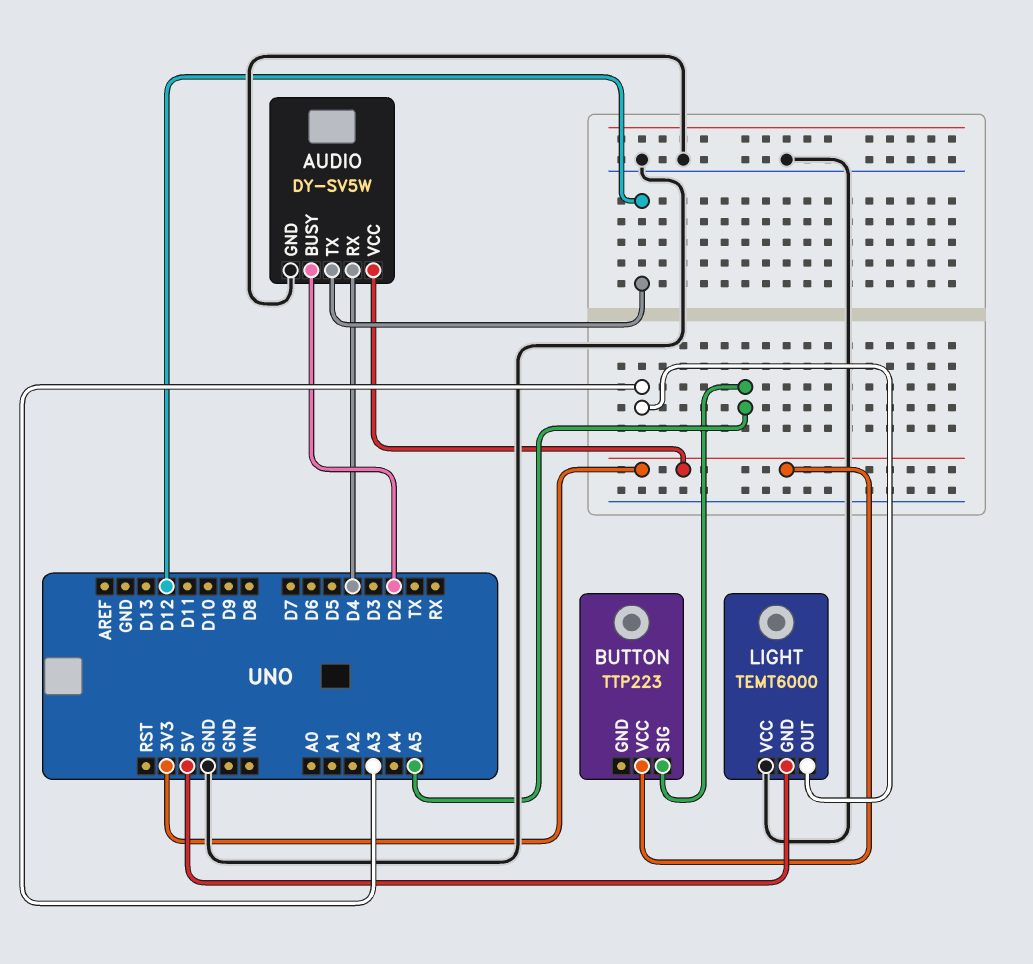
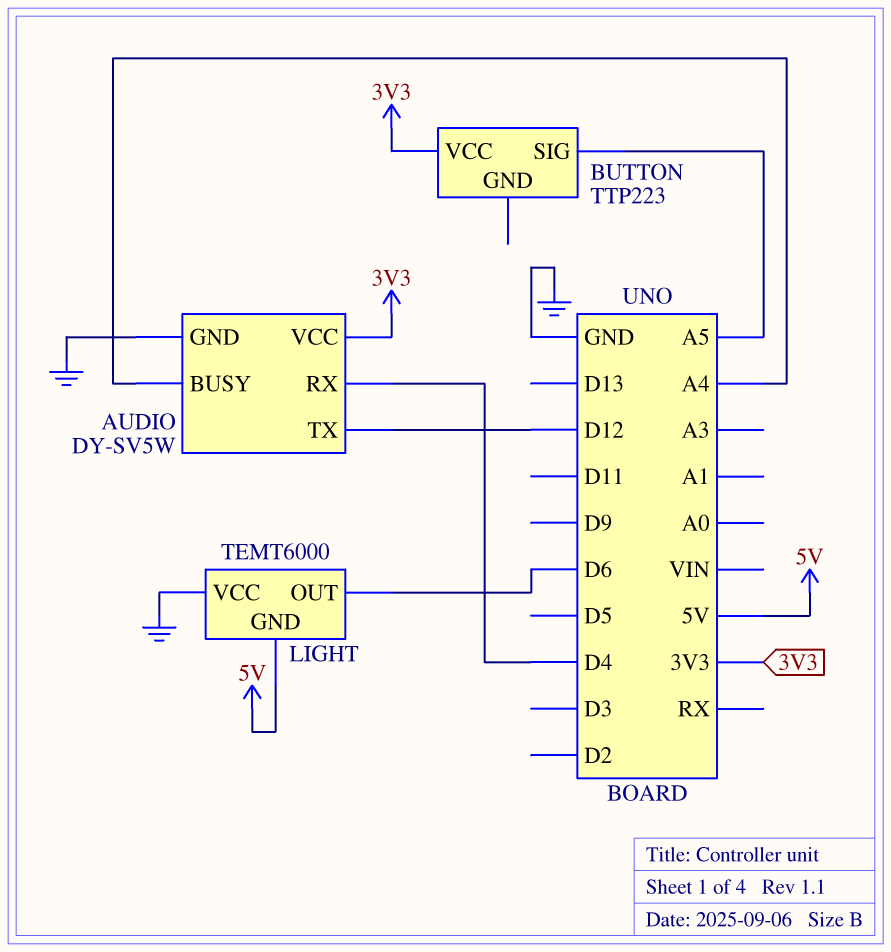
AUDIO pin BUSY: D2 -> A4
LIGHT pin OUT: A3 -> D6

